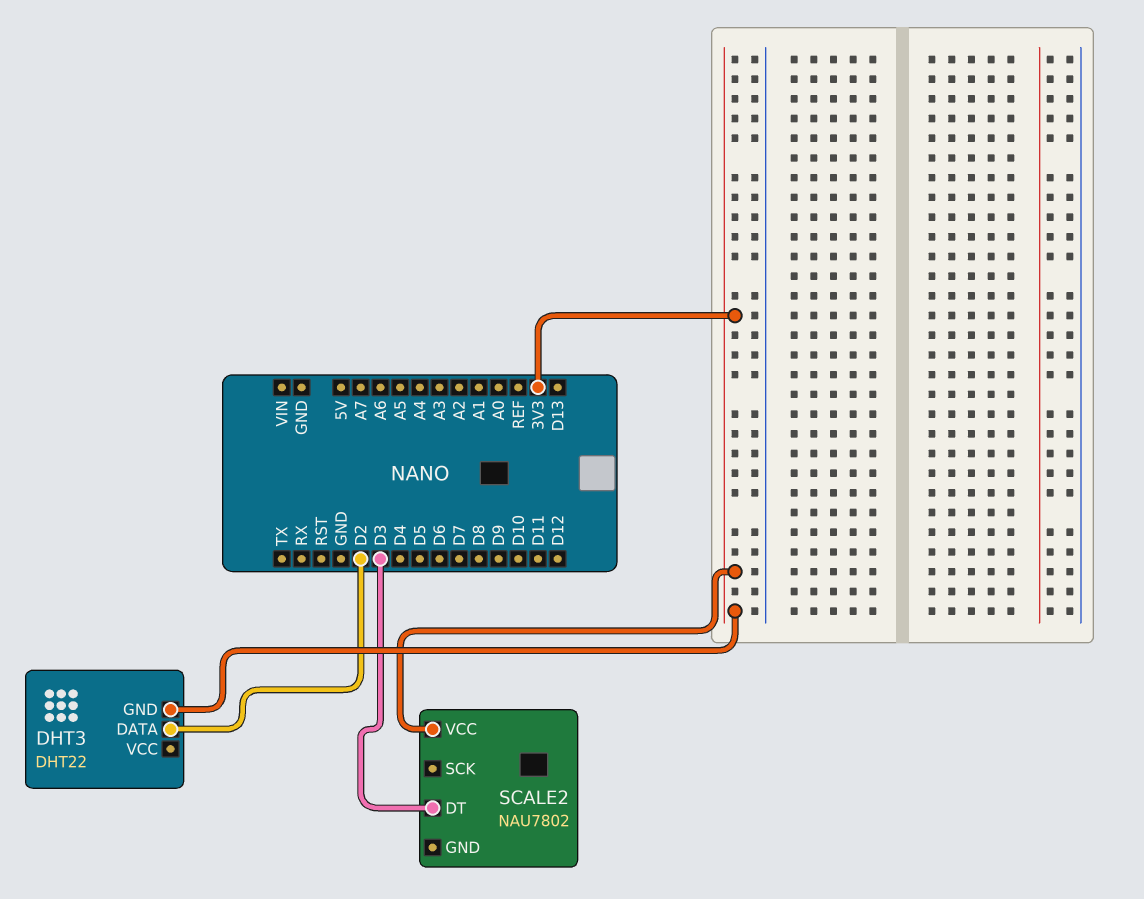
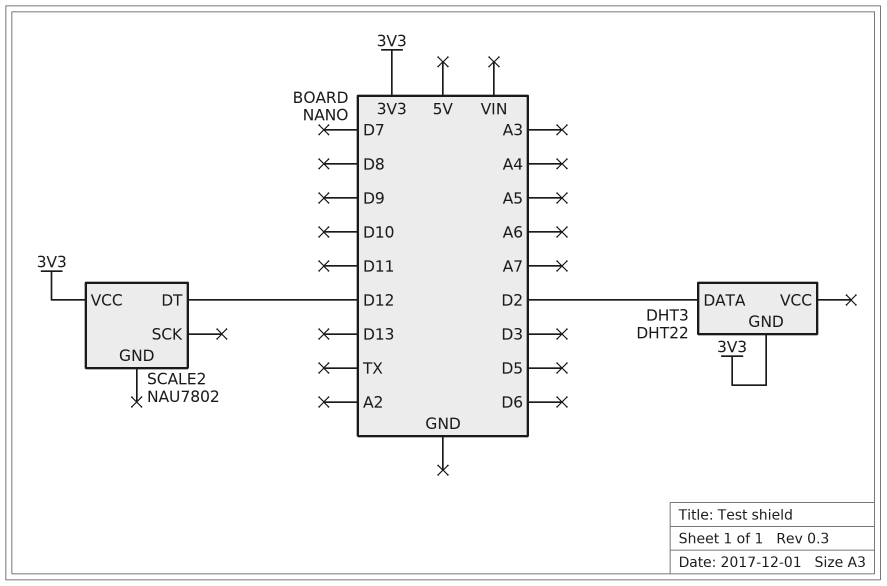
SCALE2 pin DT: D3 -> D12

